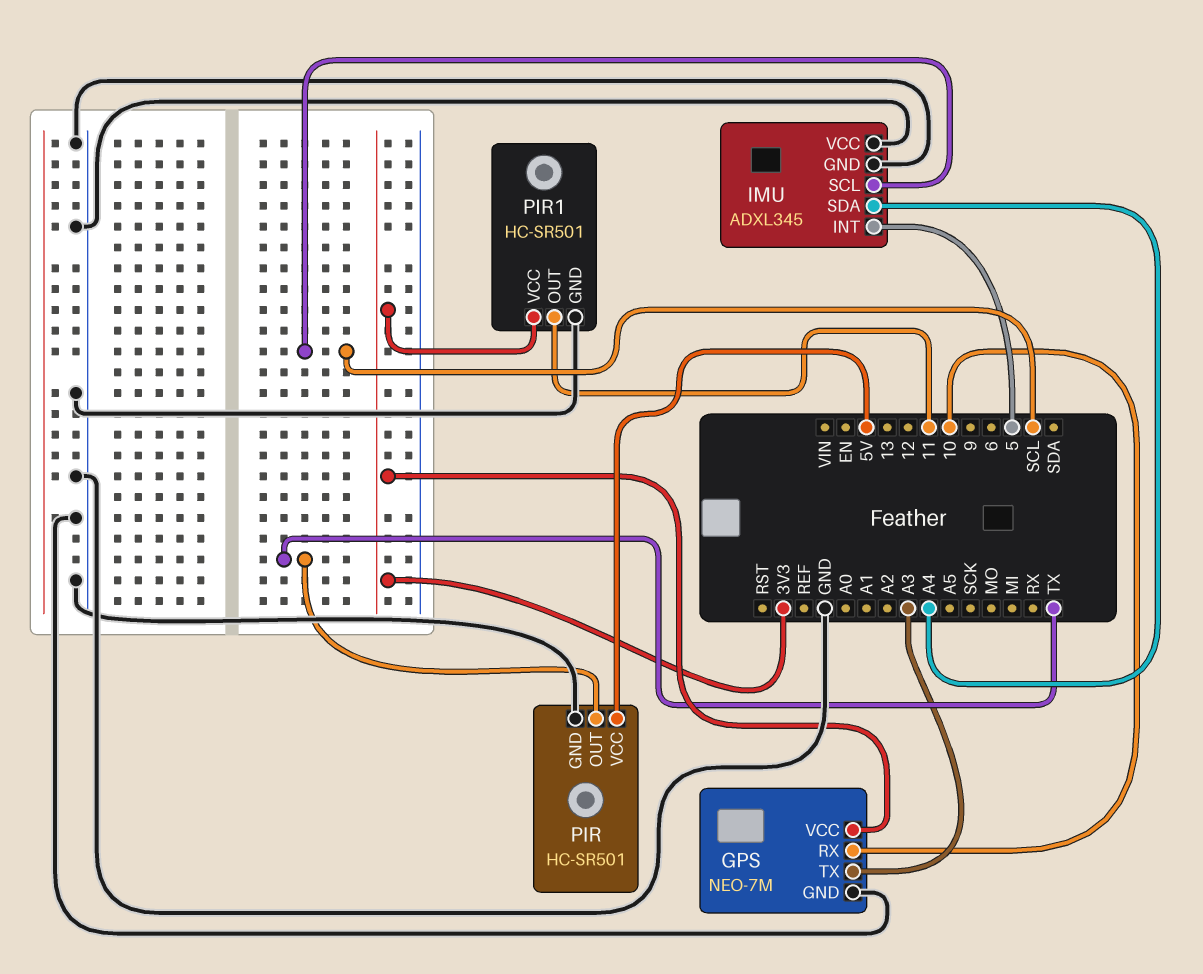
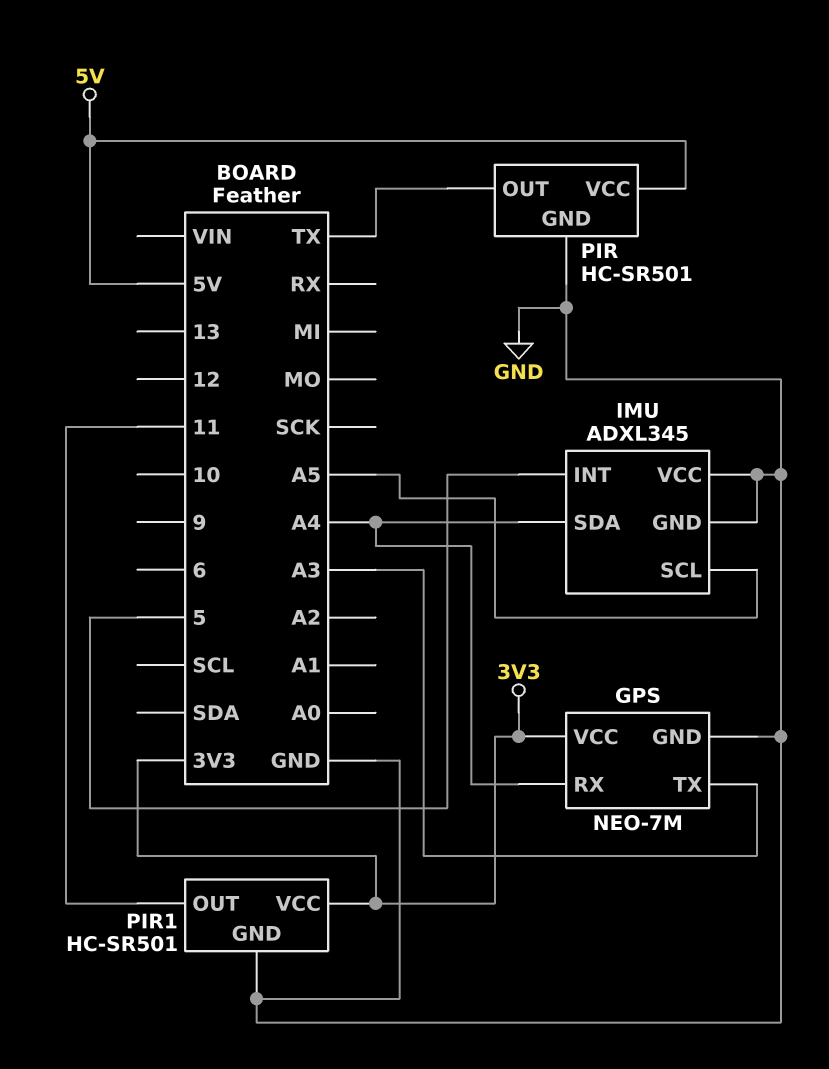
GPS pin RX: 10 -> A4
IMU pin SCL: SCL -> A5

